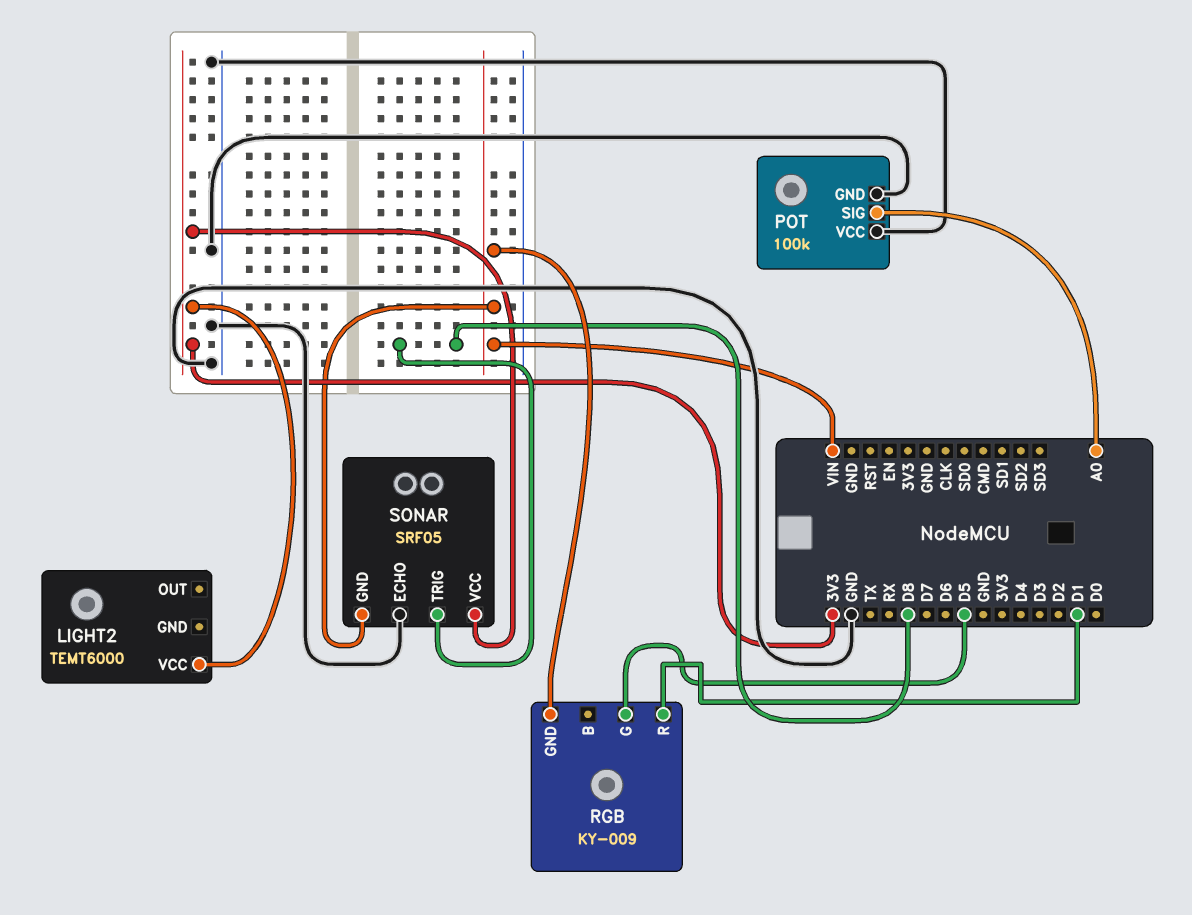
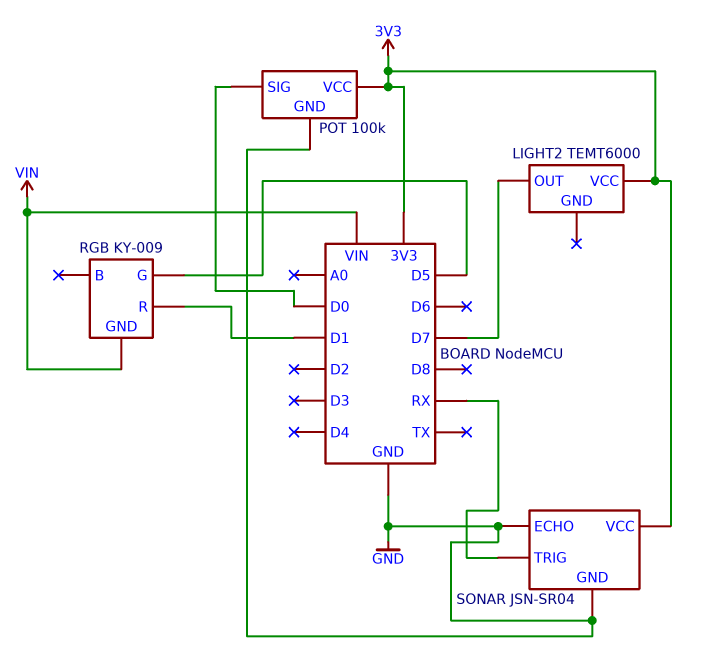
LIGHT2 pin OUT: none -> D7
POT pin SIG: A0 -> D0
POT pin VCC: GND -> 3V3
SONAR: SRF05 -> JSN-SR04
SONAR pin GND: VIN -> GND
SONAR pin TRIG: D8 -> RX

